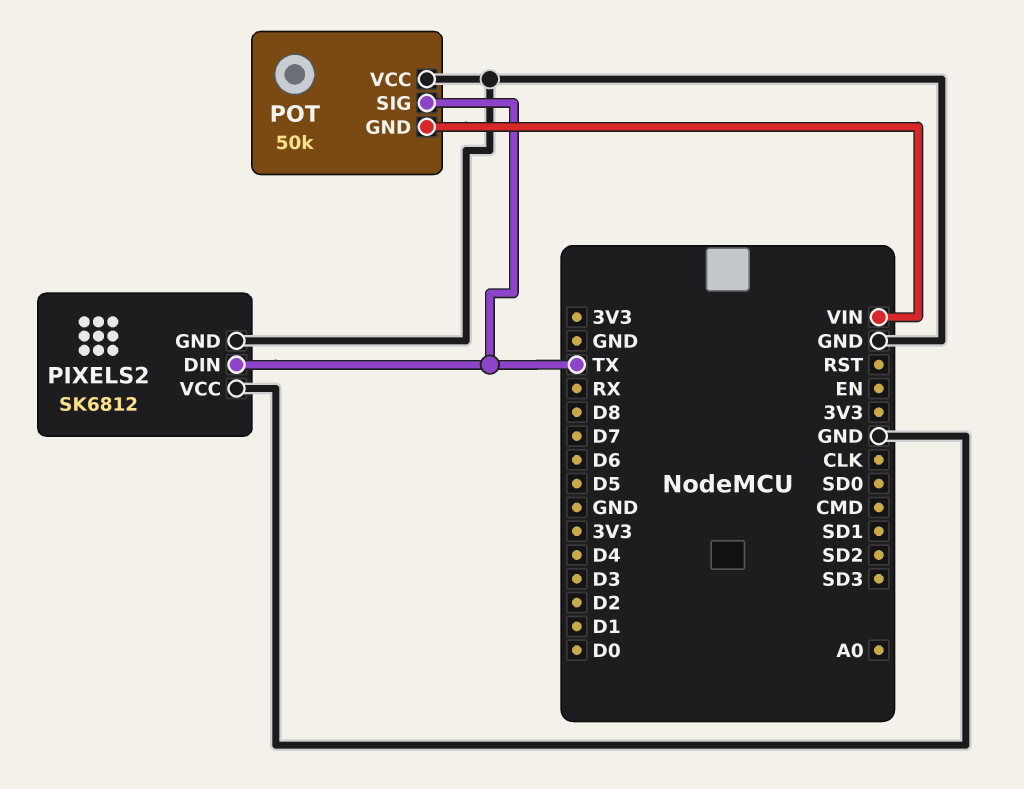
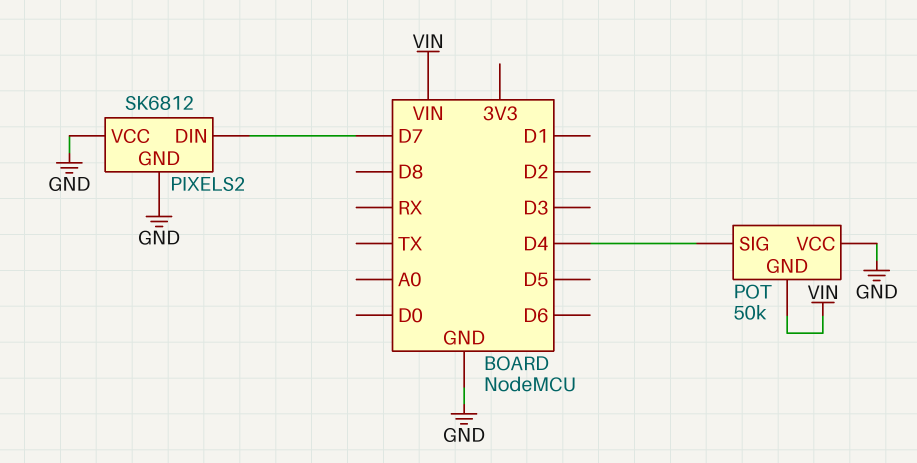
PIXELS2 pin DIN: TX -> D7
POT pin SIG: TX -> D4

